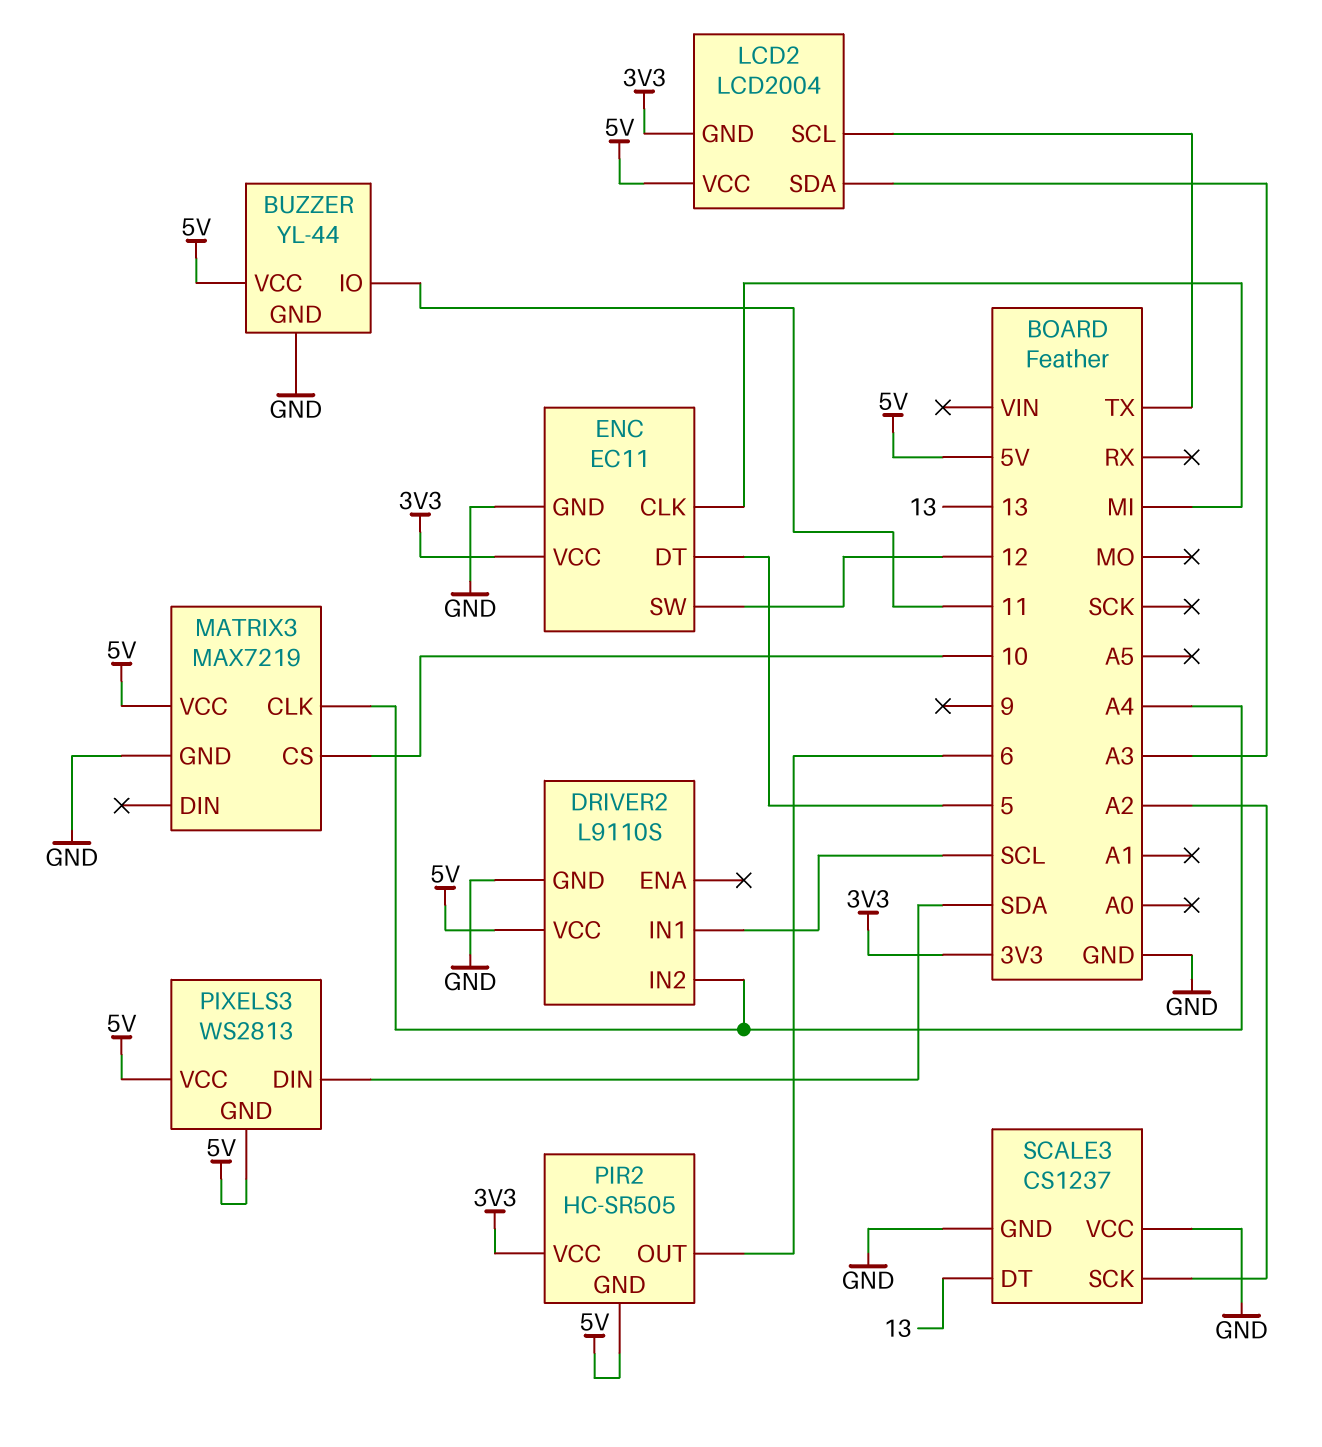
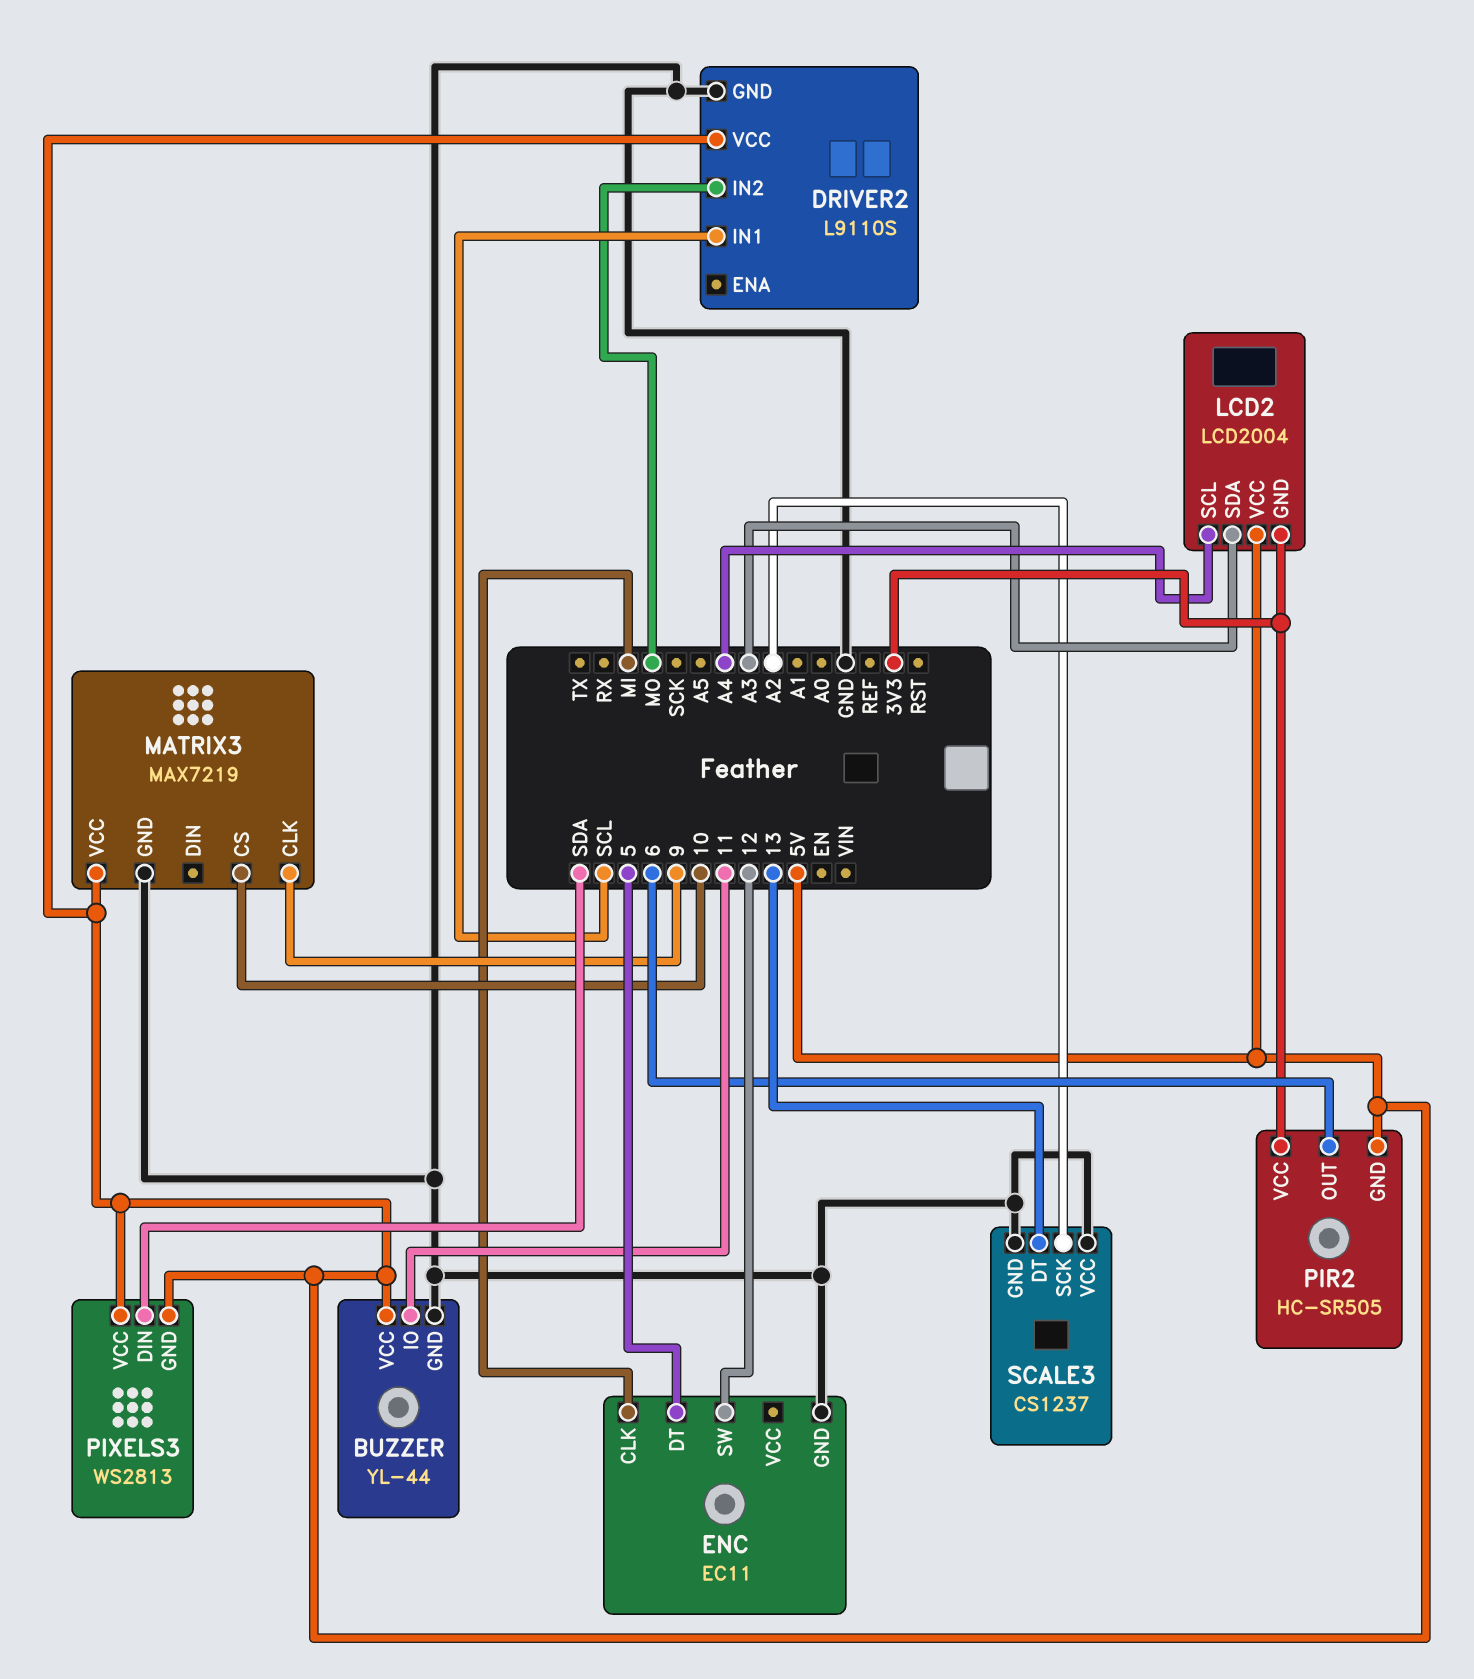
DRIVER2 pin IN2: A4 -> MO
ENC pin VCC: 3V3 -> none
LCD2 pin SCL: TX -> A4
MATRIX3 pin CLK: A4 -> 9

